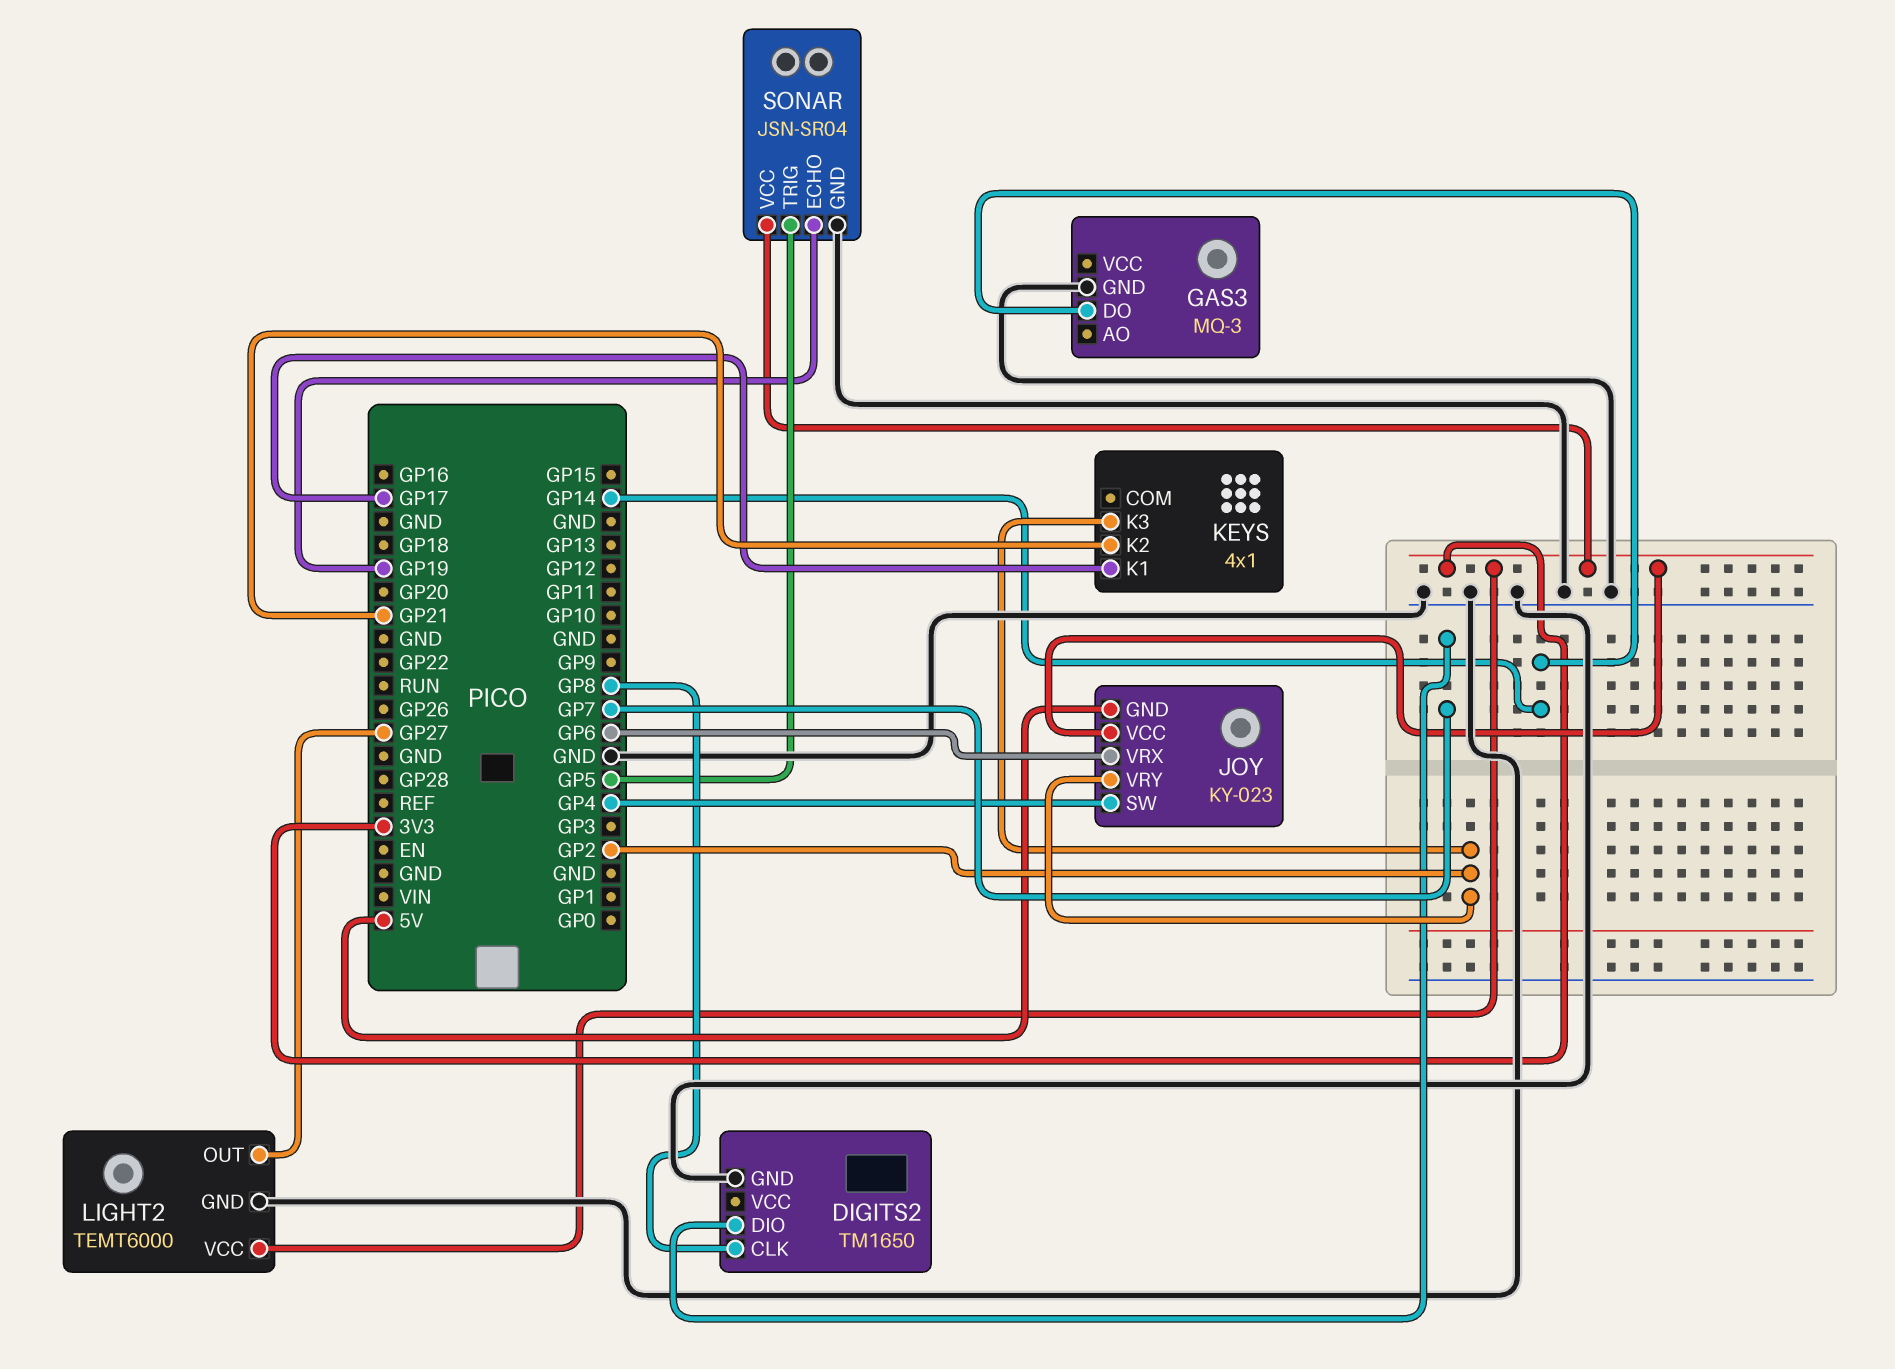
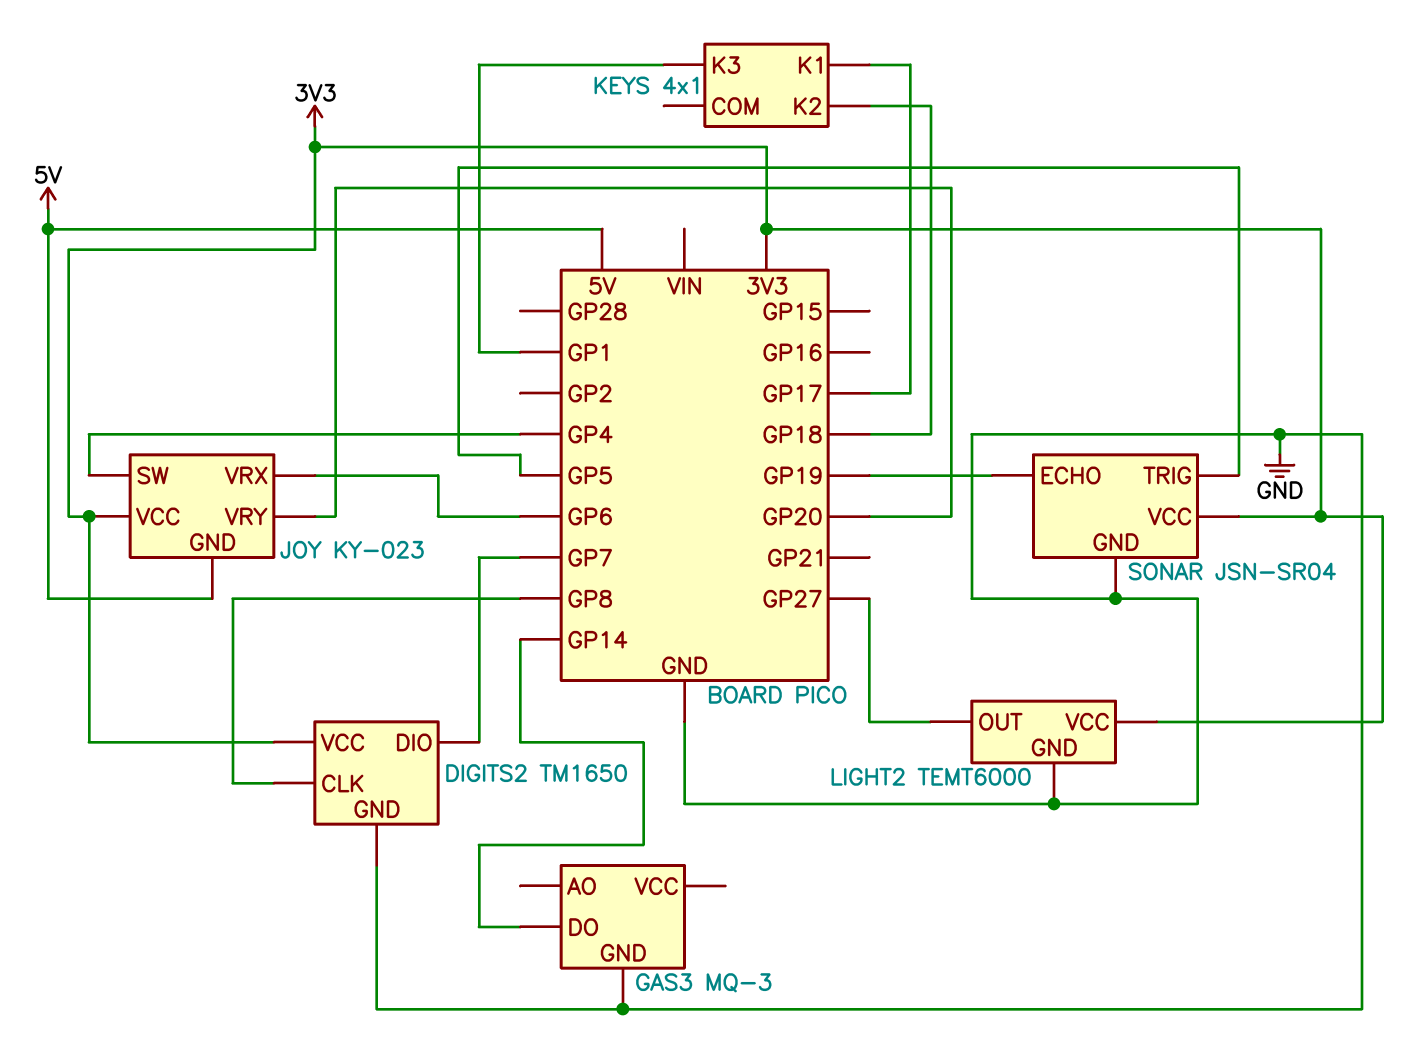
DIGITS2 pin VCC: none -> 3V3
JOY pin VRY: GP2 -> GP20
KEYS pin K2: GP21 -> GP18
KEYS pin K3: GP2 -> GP1

